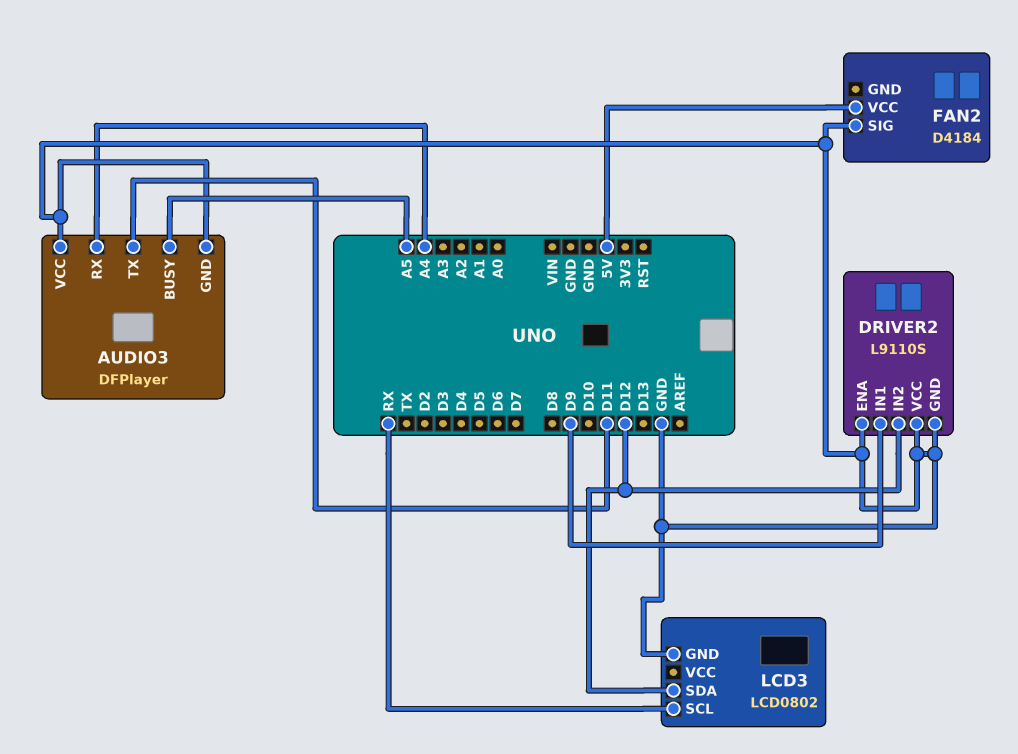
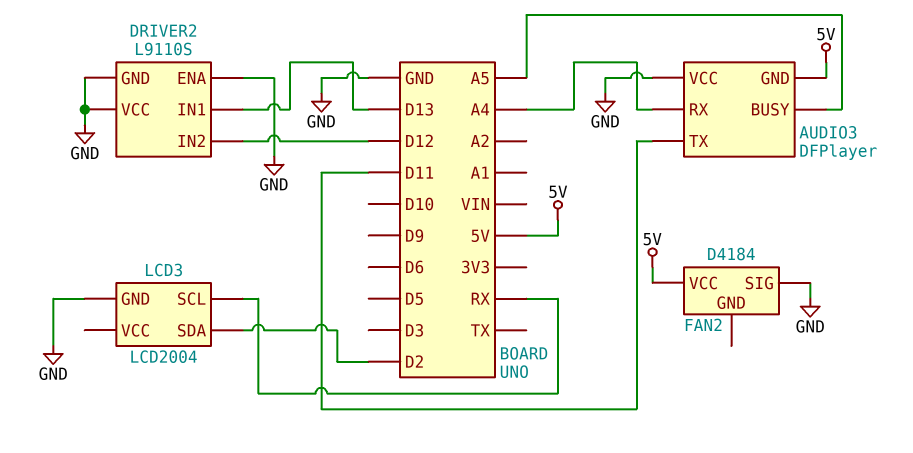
AUDIO3 pin GND: GND -> 5V
DRIVER2 pin IN1: D9 -> D13
LCD3: LCD0802 -> LCD2004
LCD3 pin SDA: D12 -> D2

